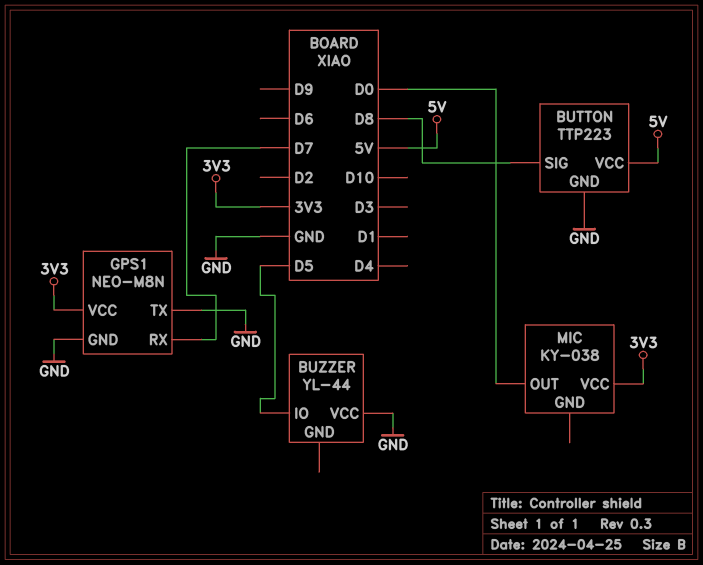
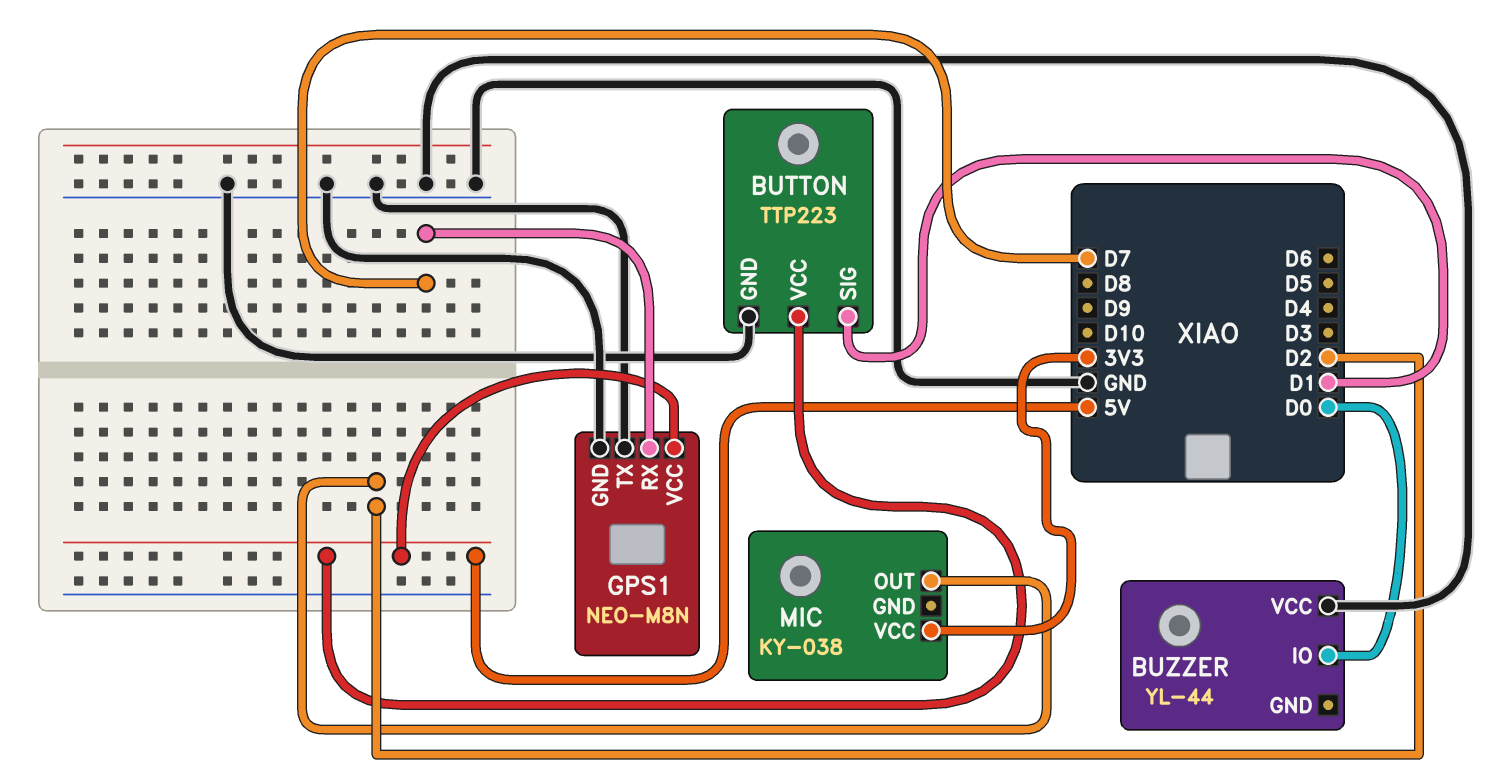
BUTTON pin SIG: D8 -> D1
BUZZER pin IO: D5 -> D0
GPS1 pin VCC: 3V3 -> 5V
MIC pin OUT: D0 -> D2

